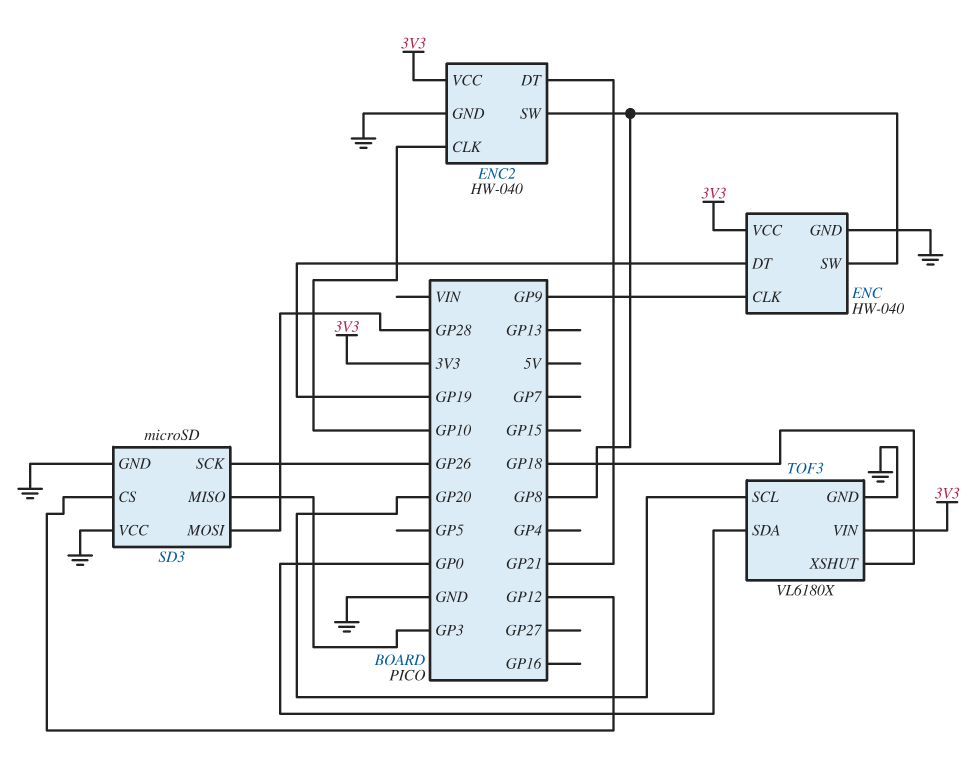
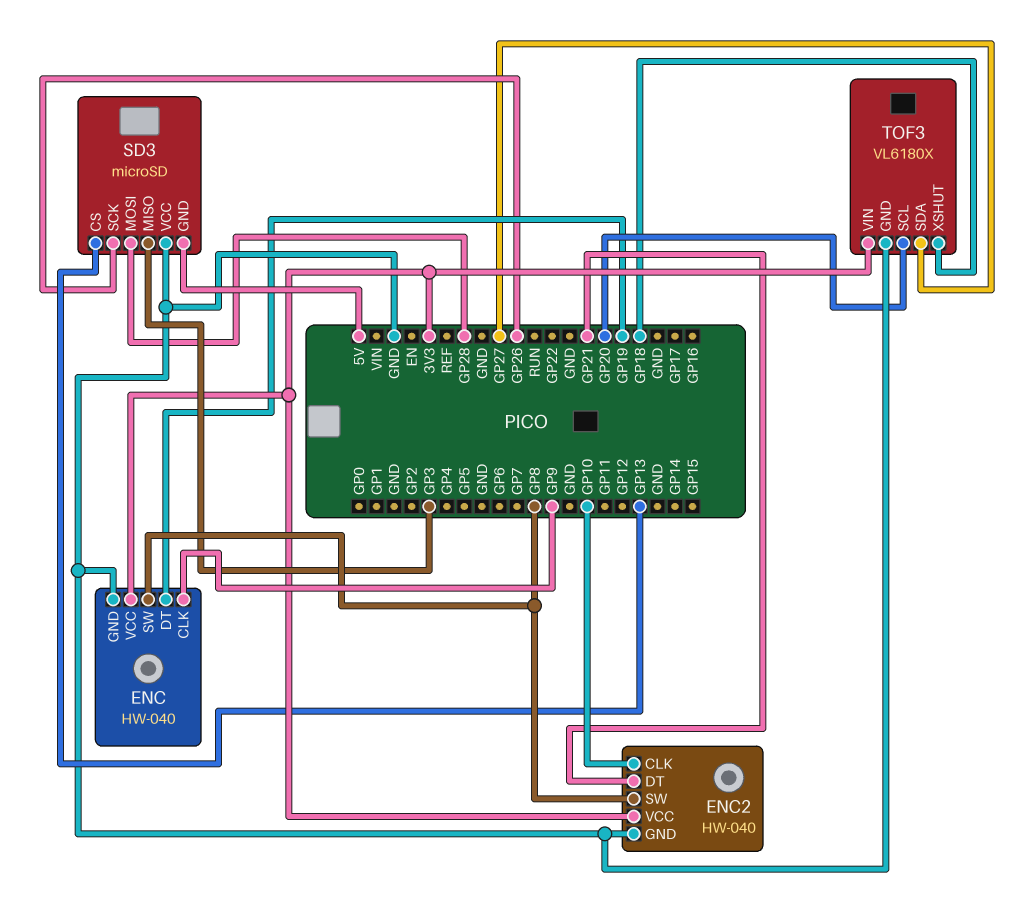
SD3 pin CS: GP12 -> GP13
SD3 pin GND: GND -> 5V
TOF3 pin SDA: GP0 -> GP27

